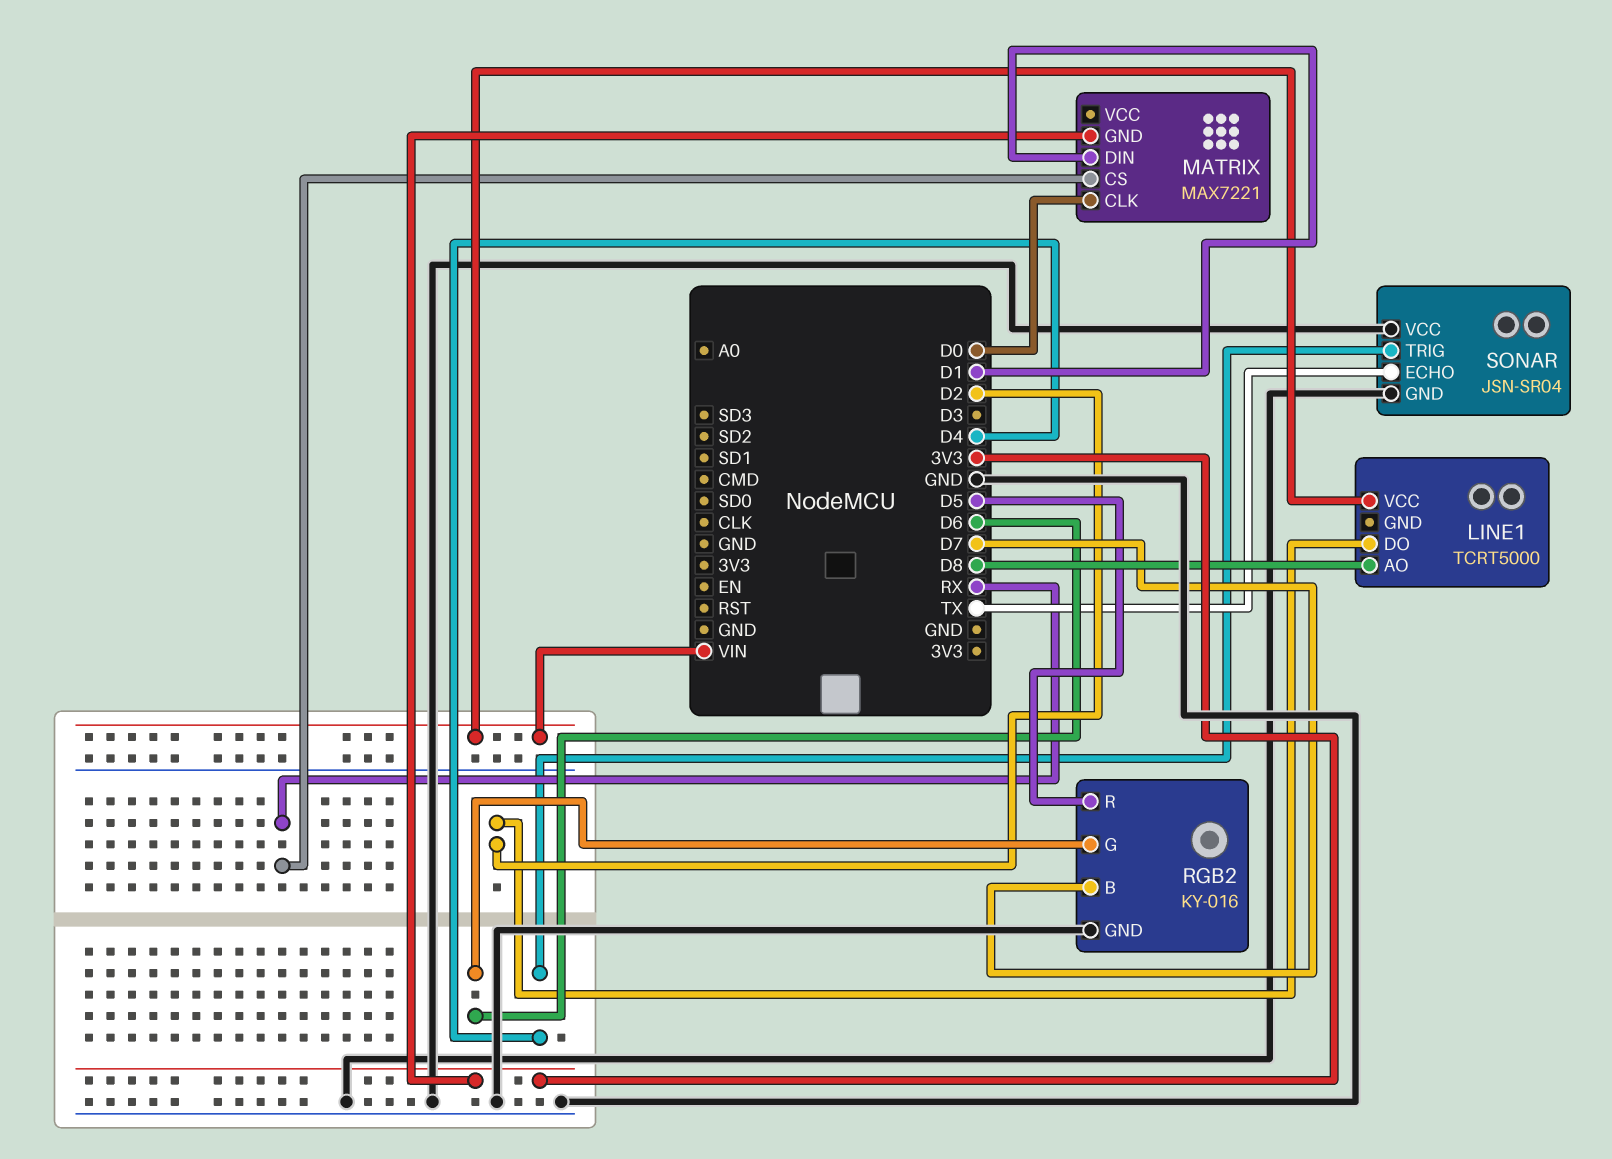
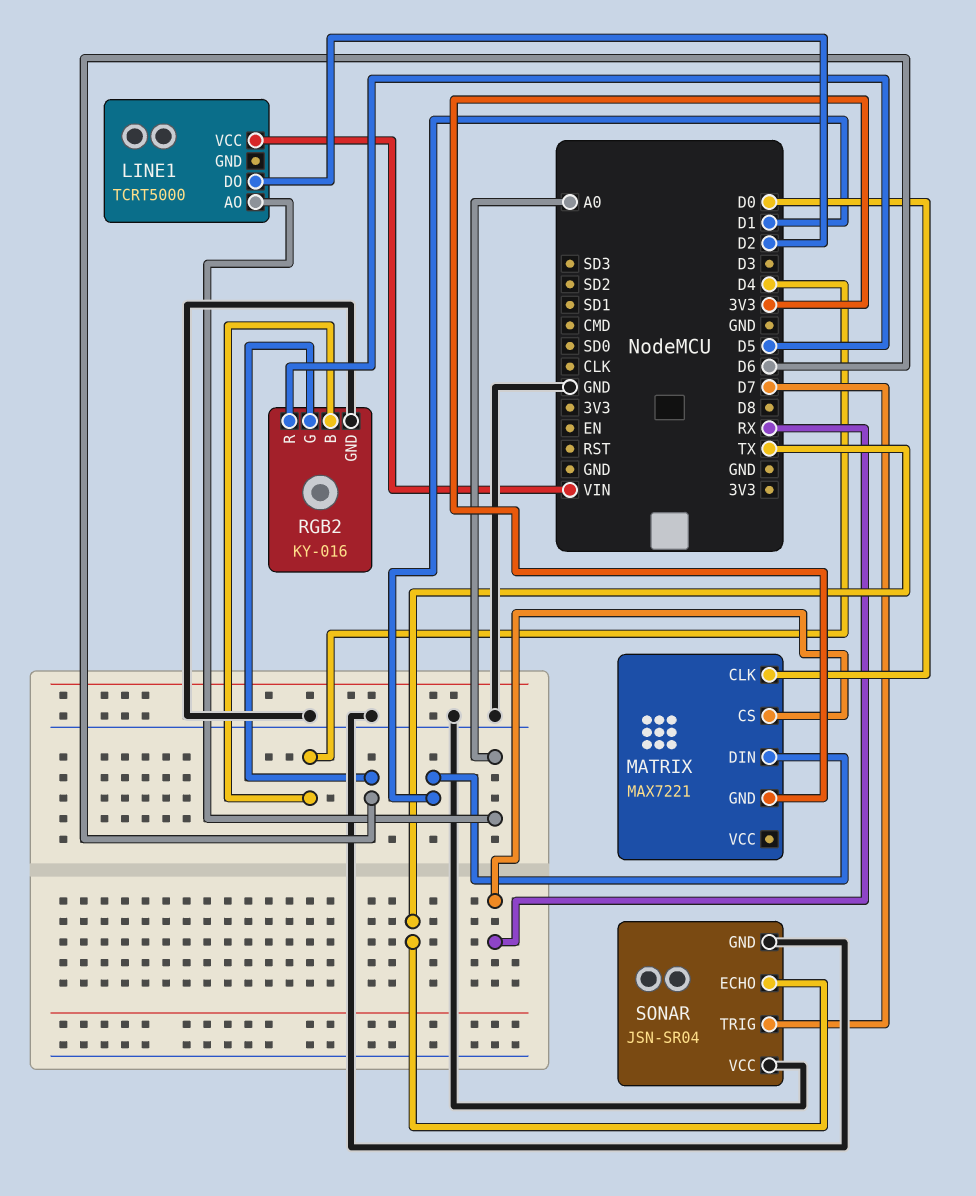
LINE1 pin AO: D8 -> A0
RGB2 pin B: D7 -> D4
SONAR pin TRIG: D4 -> D7

